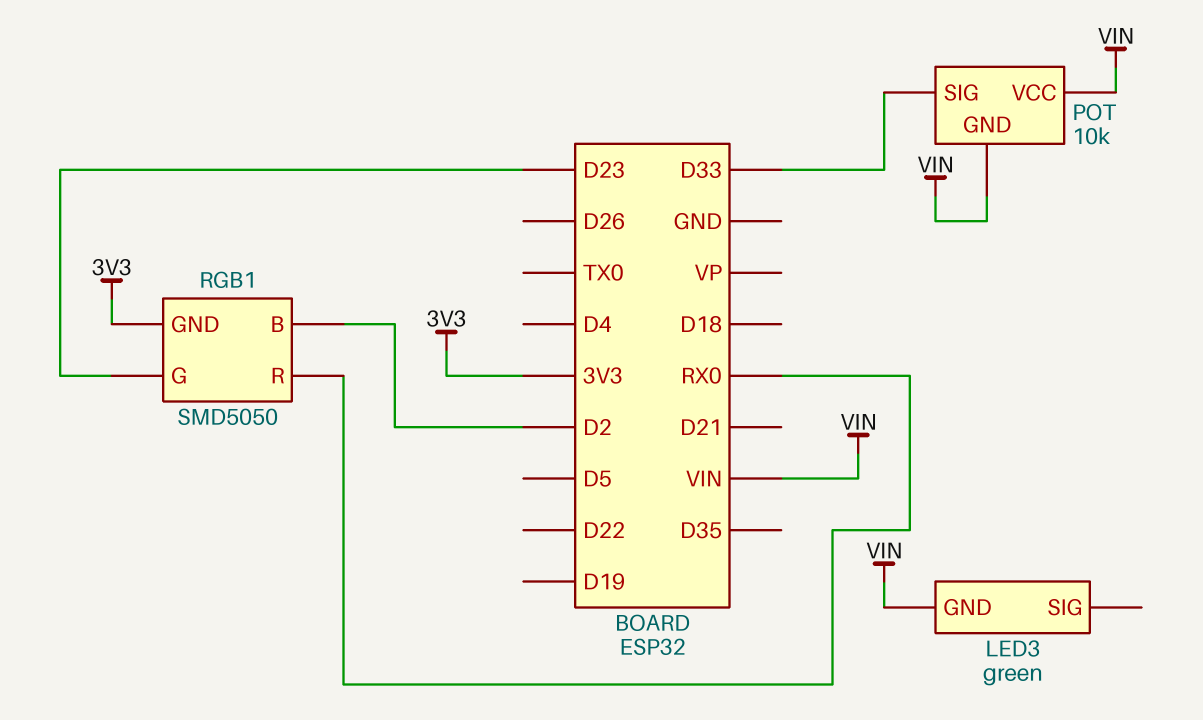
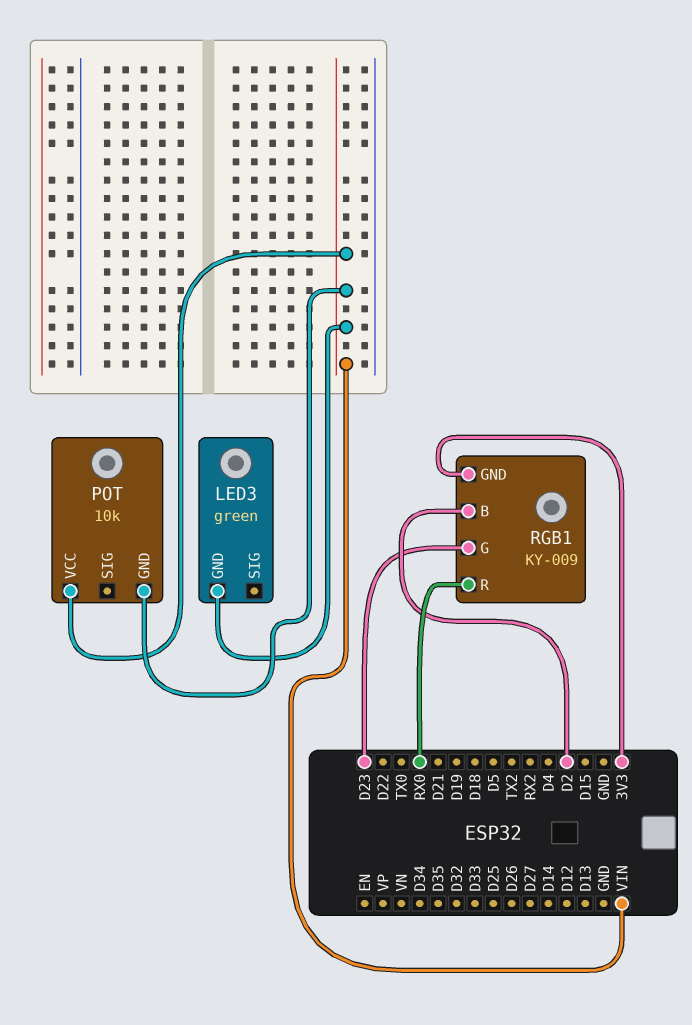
POT pin SIG: D33 -> none
RGB1: SMD5050 -> KY-009

